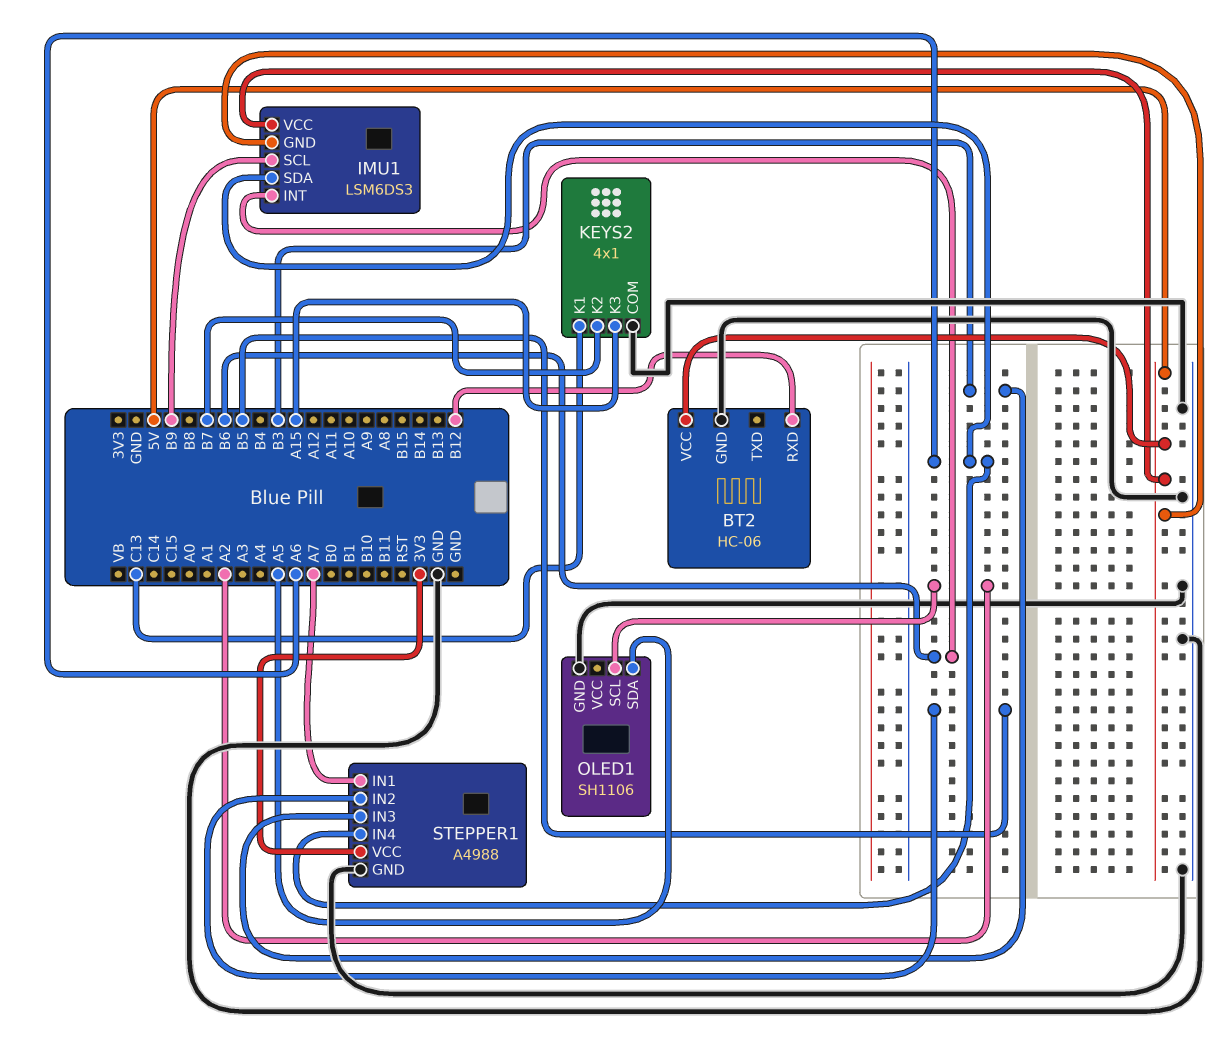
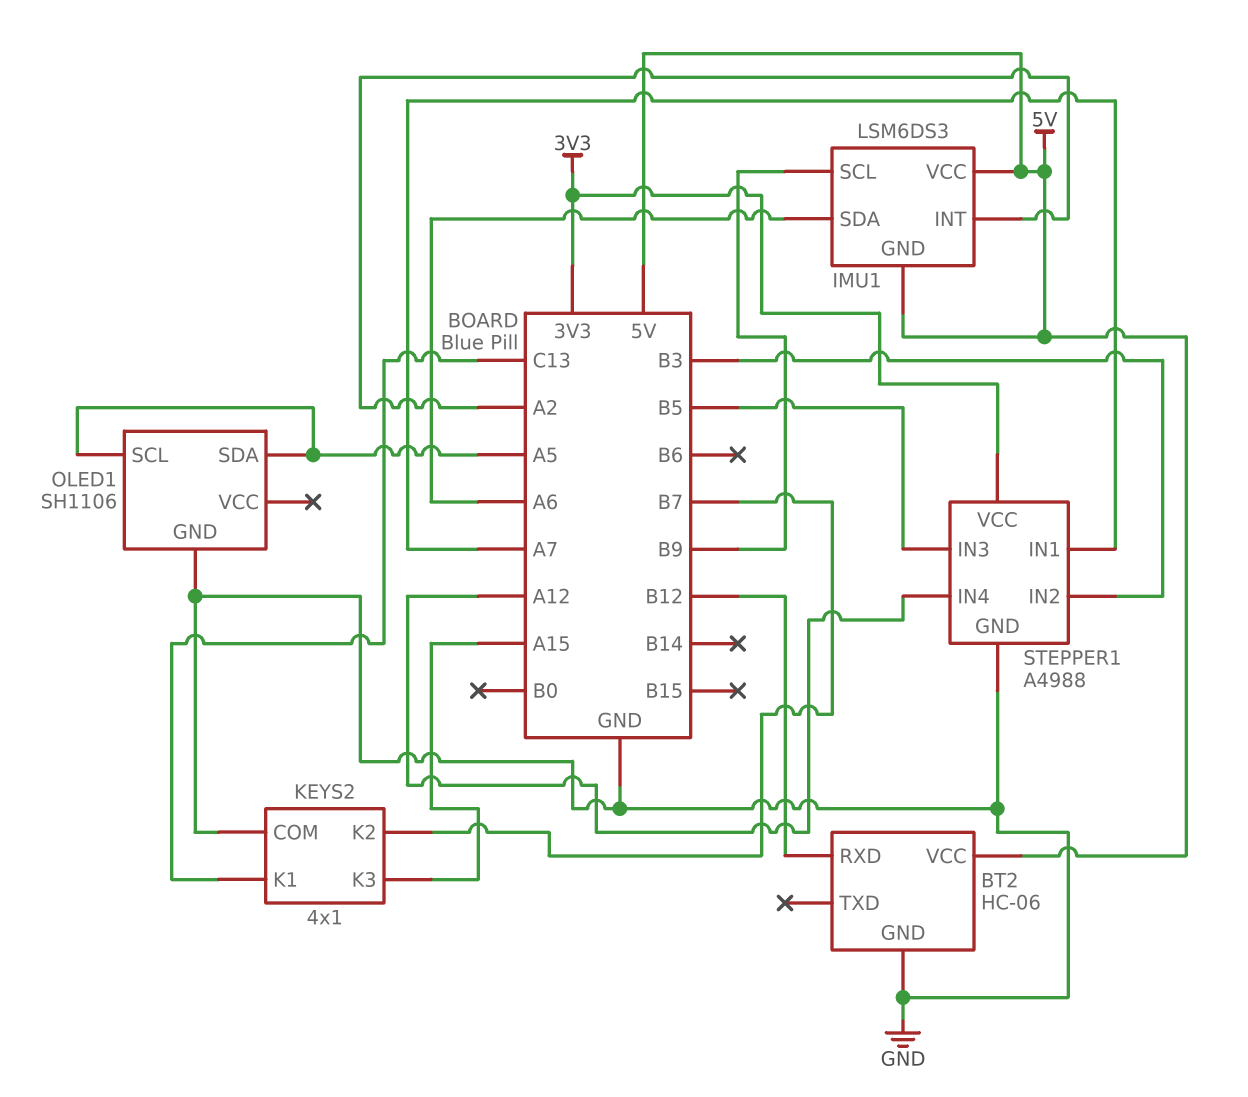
IMU1 pin INT: B6 -> A2
OLED1 pin SCL: A2 -> A5
STEPPER1 pin IN2: B5 -> B3
STEPPER1 pin IN3: B3 -> B5
STEPPER1 pin IN4: A6 -> A12

